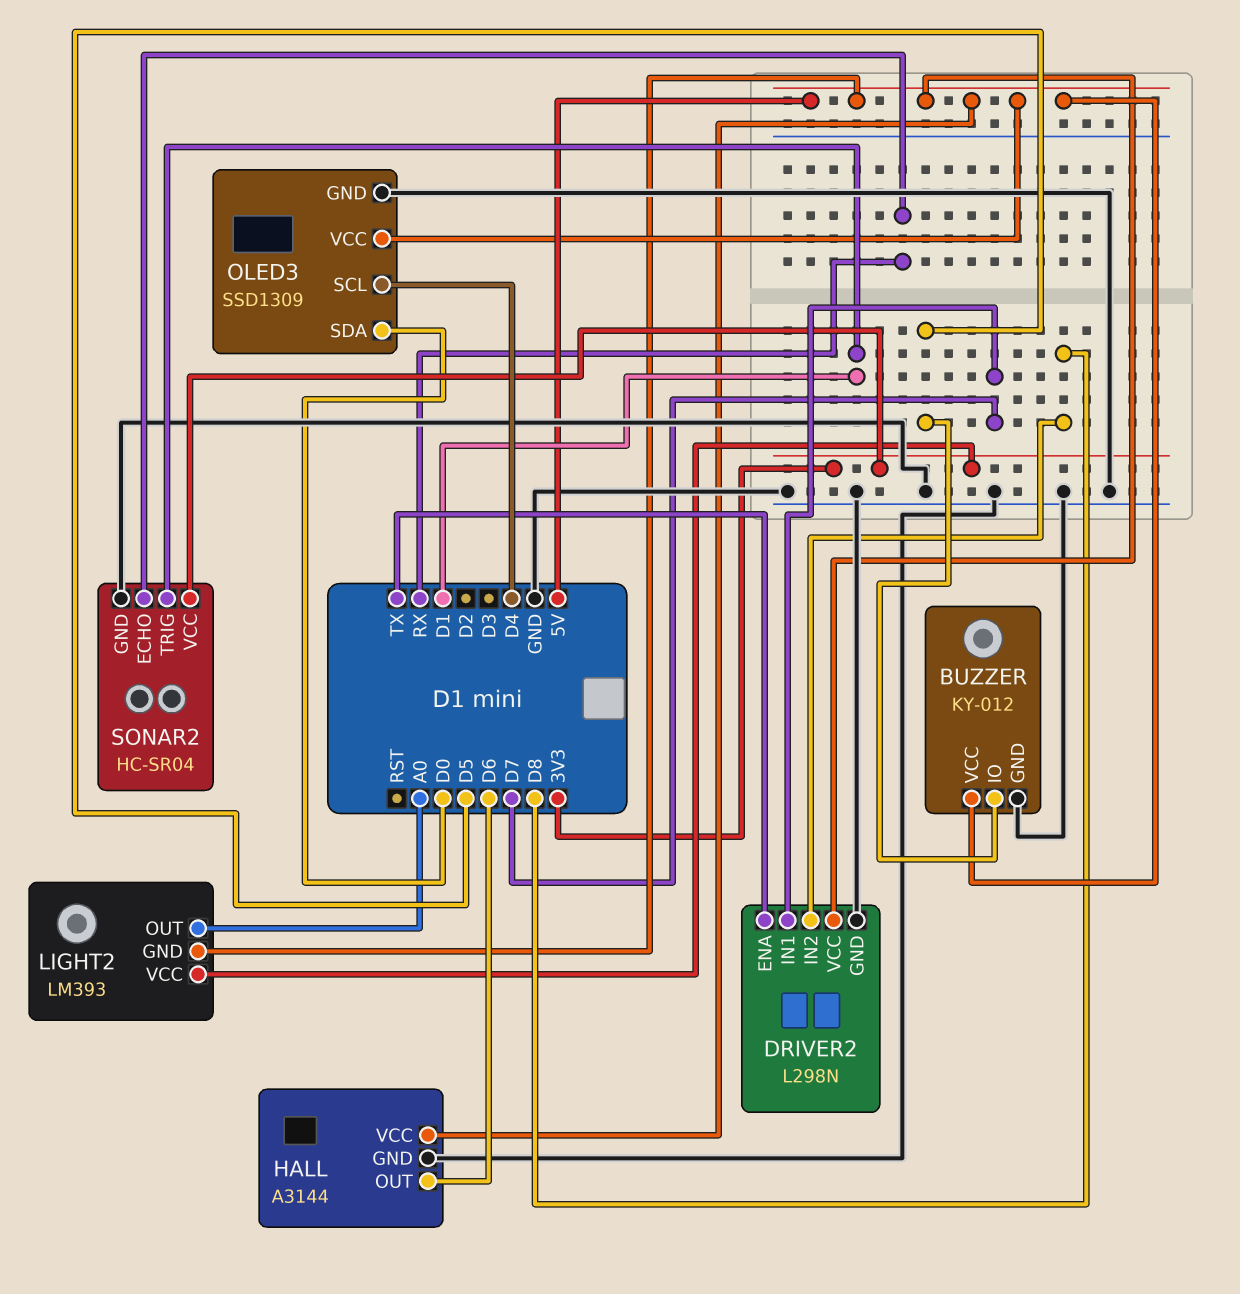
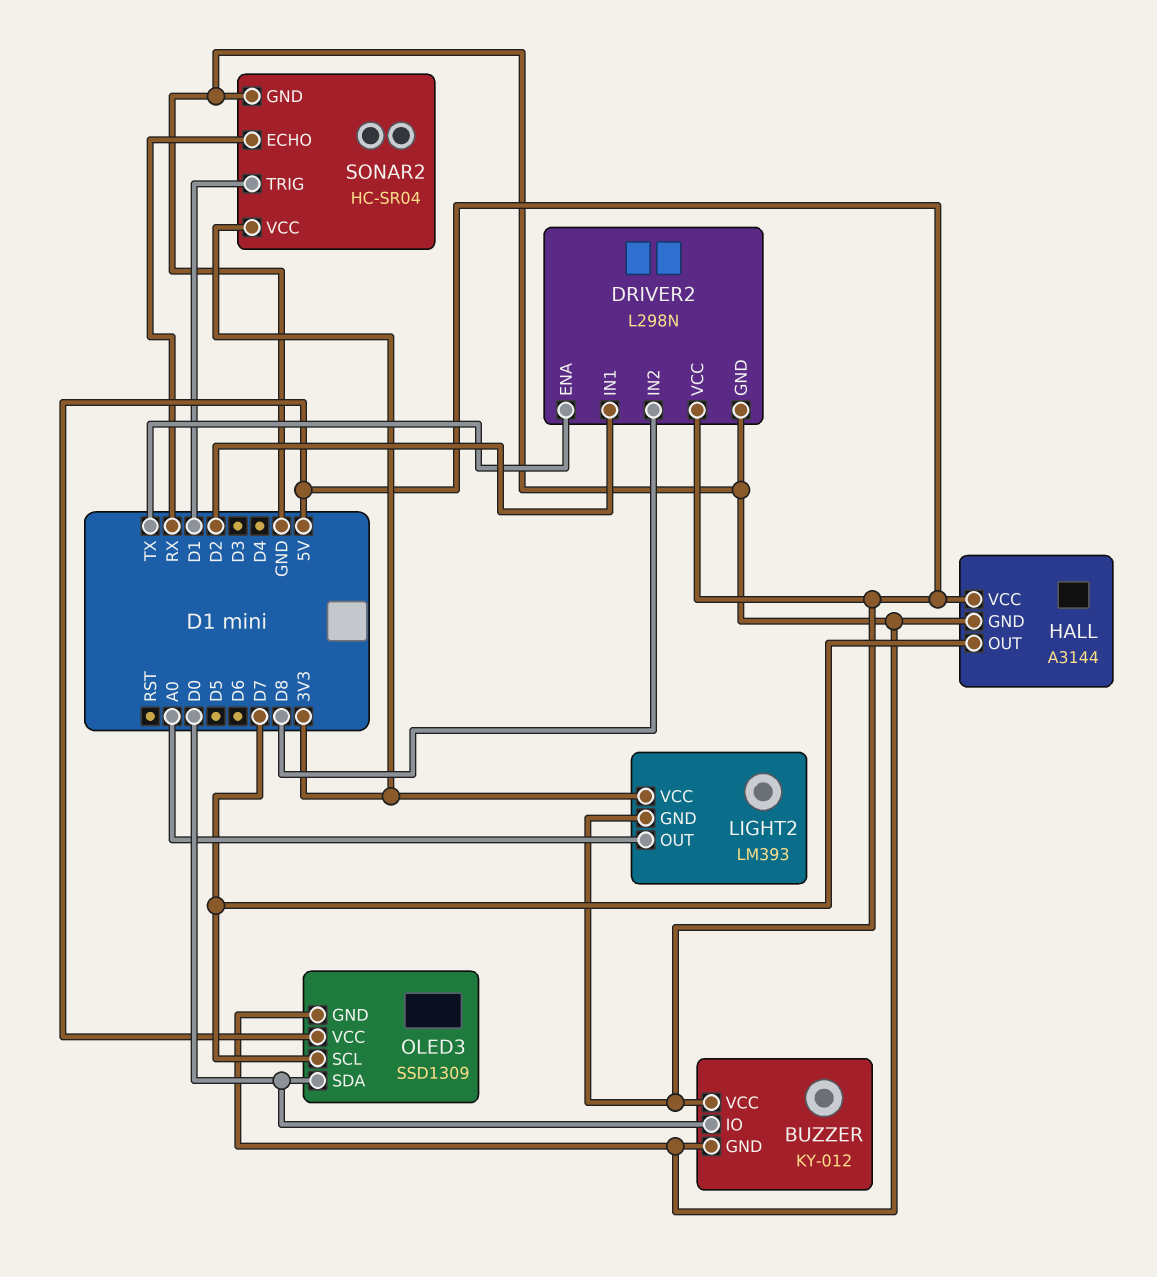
BUZZER pin IO: D5 -> D0
DRIVER2 pin IN1: D7 -> D2
HALL pin OUT: D6 -> D7
OLED3 pin SCL: D4 -> D7

